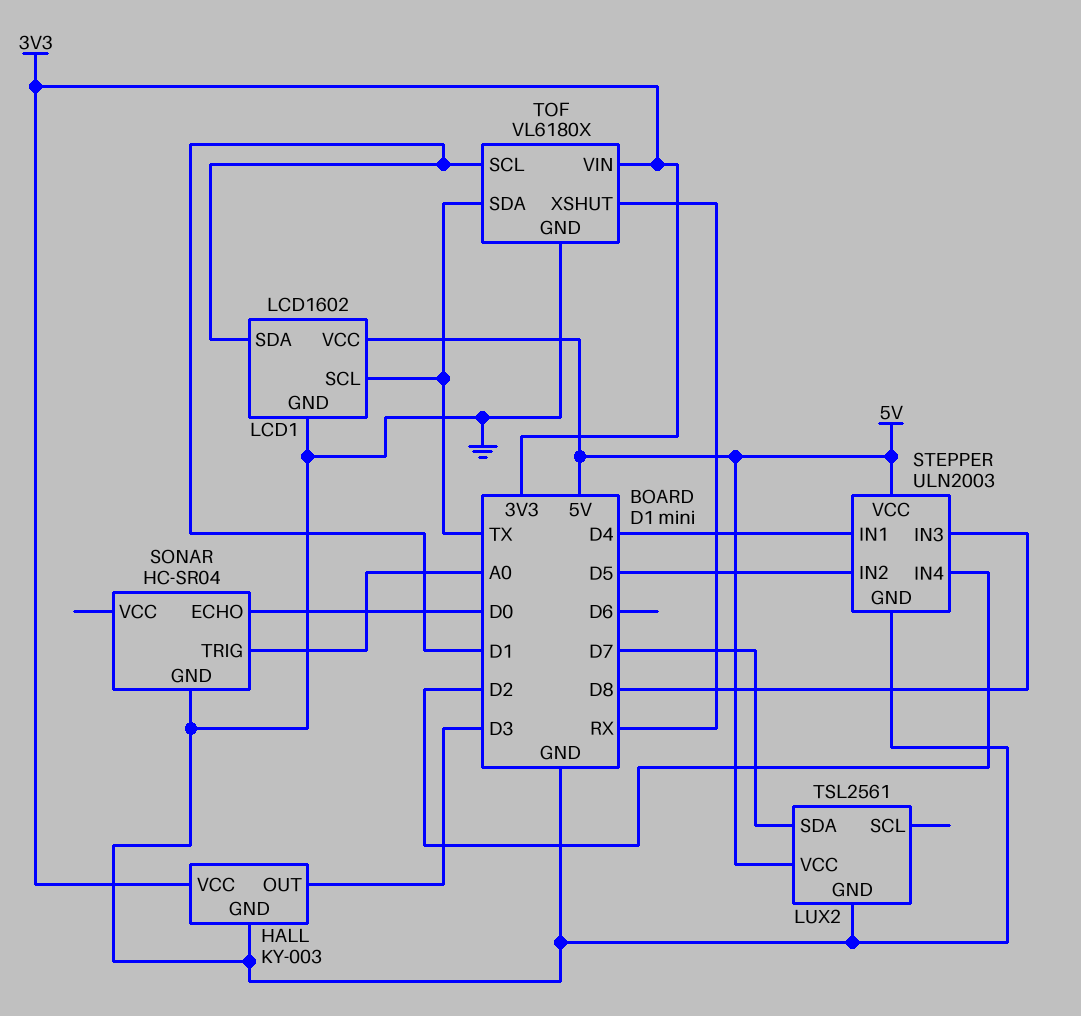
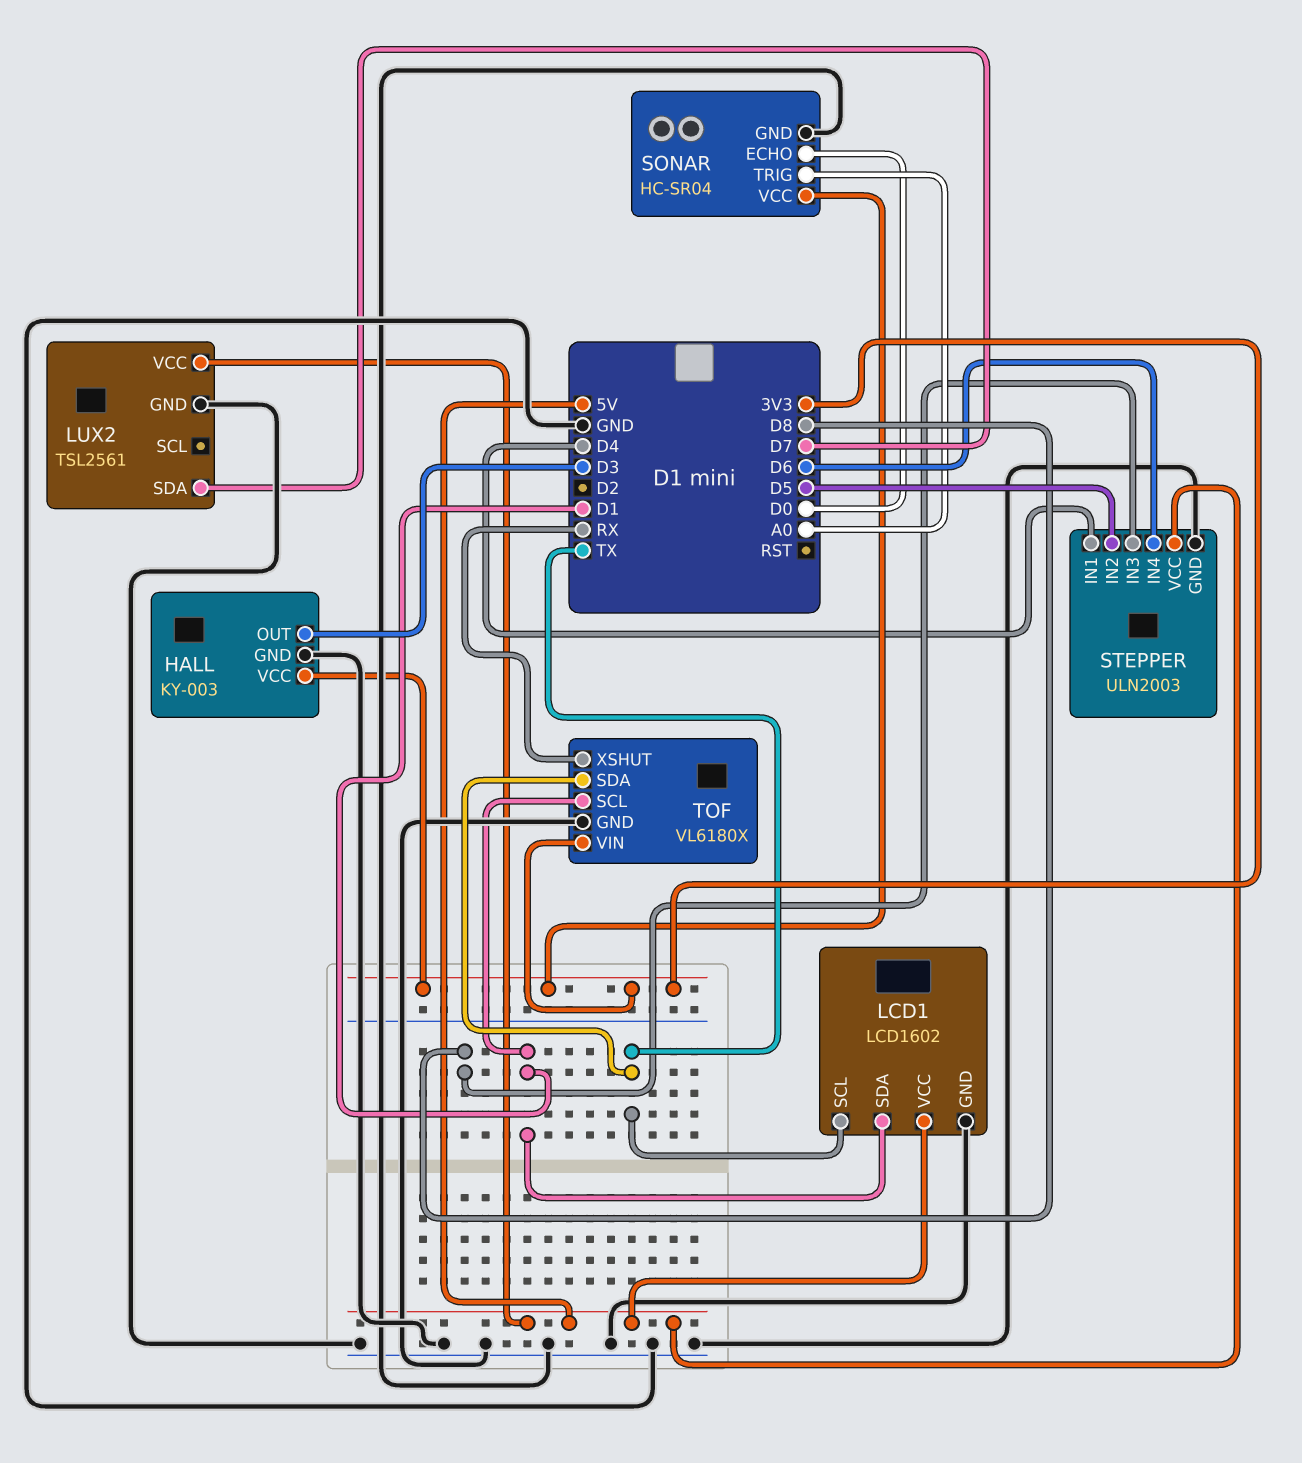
SONAR pin VCC: none -> 3V3
STEPPER pin IN4: D2 -> D6

